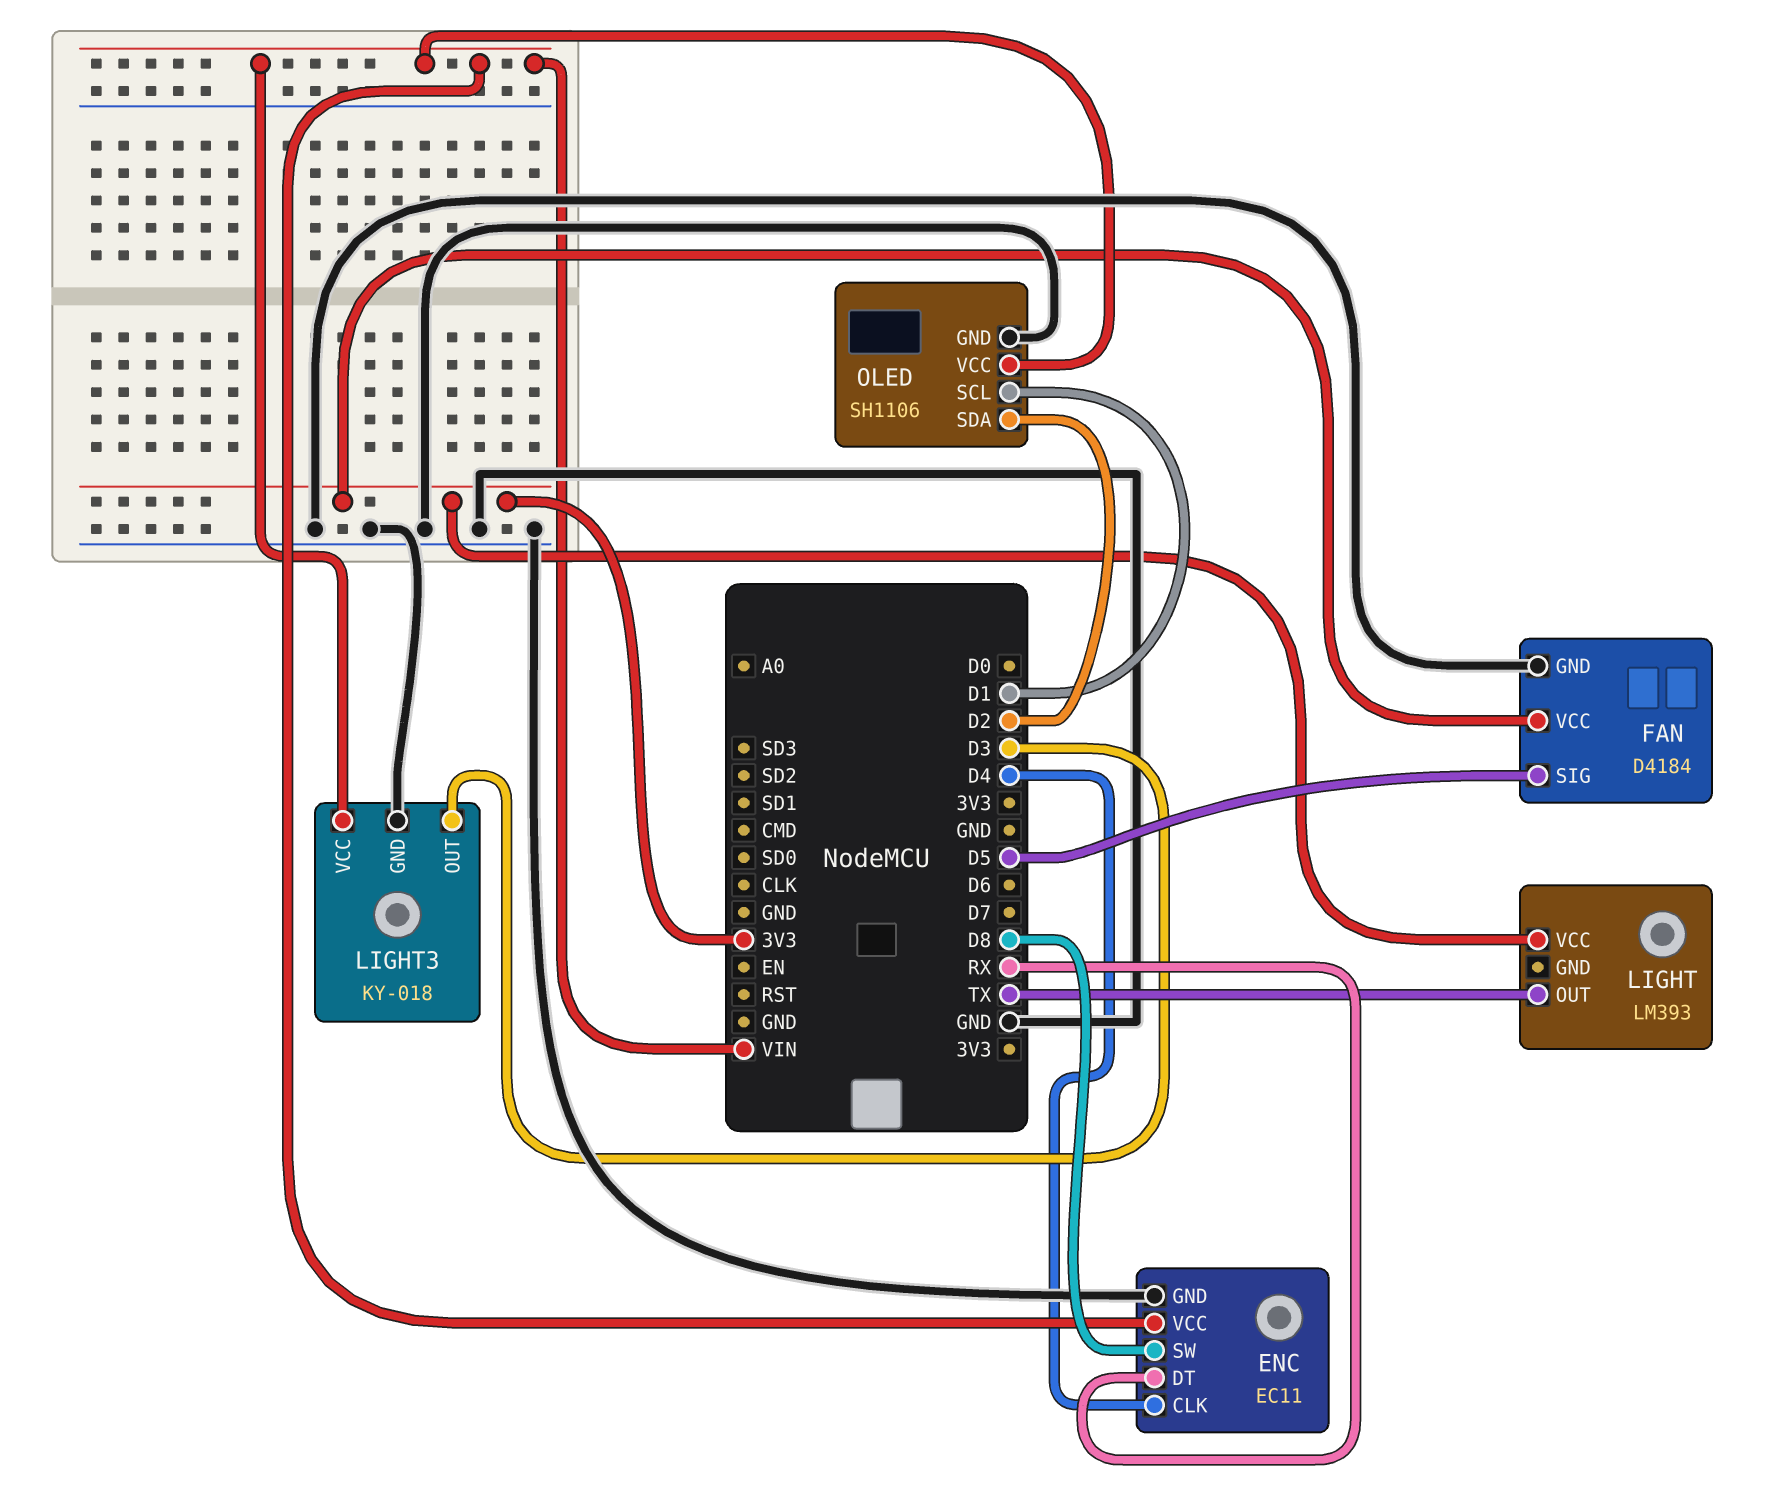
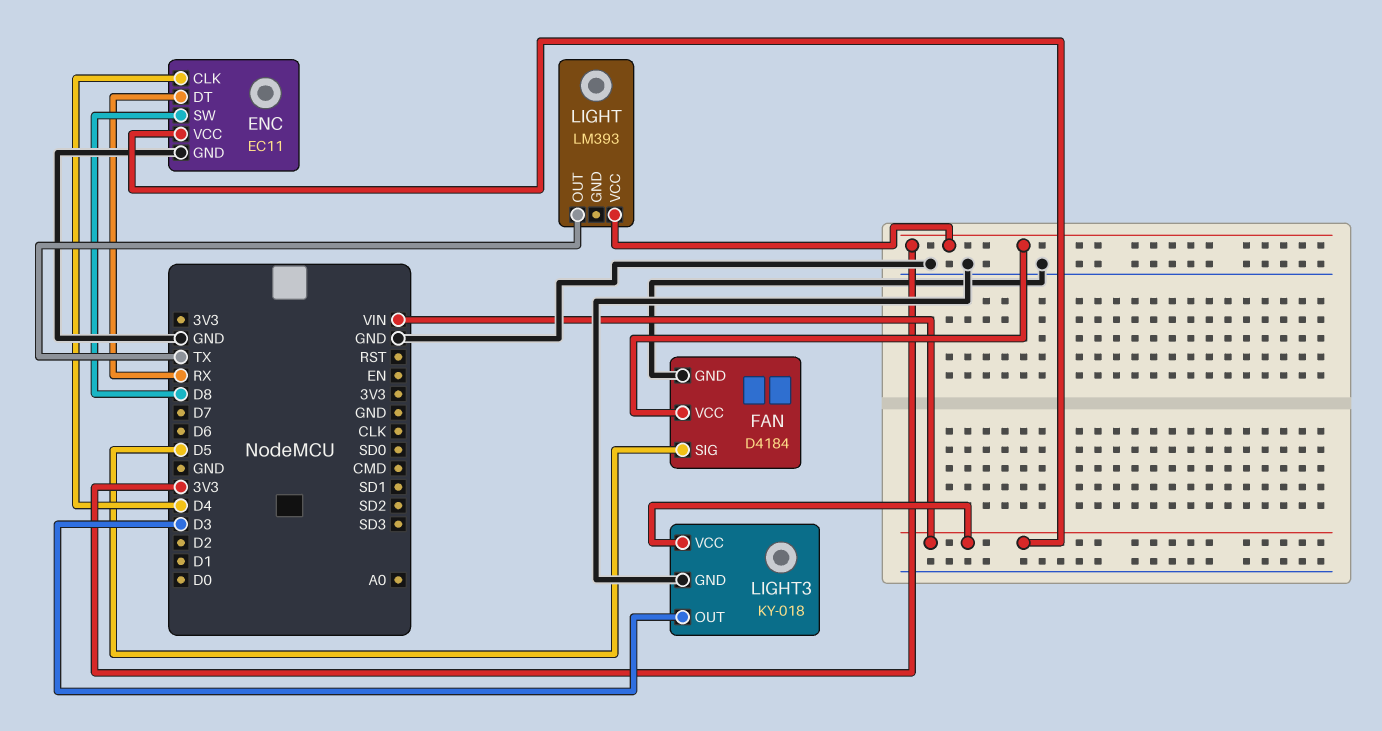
OLED: SH1106 -> none
OLED pin GND: GND -> none
OLED pin SCL: D1 -> none
OLED pin SDA: D2 -> none
OLED pin VCC: VIN -> none

